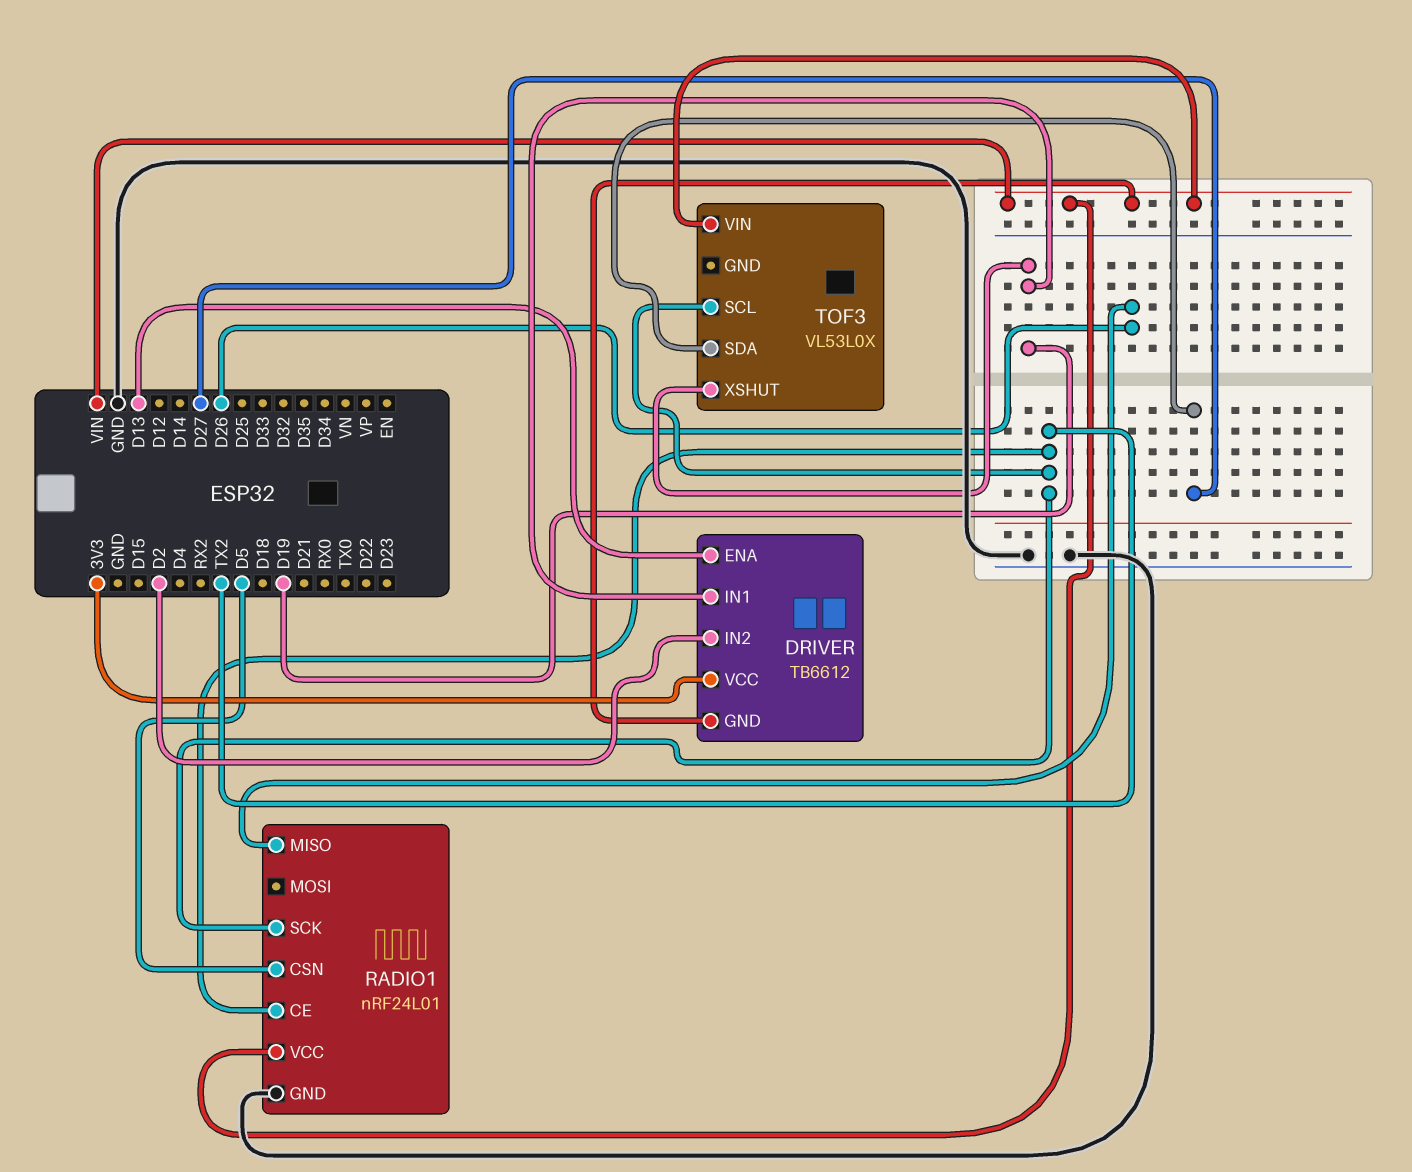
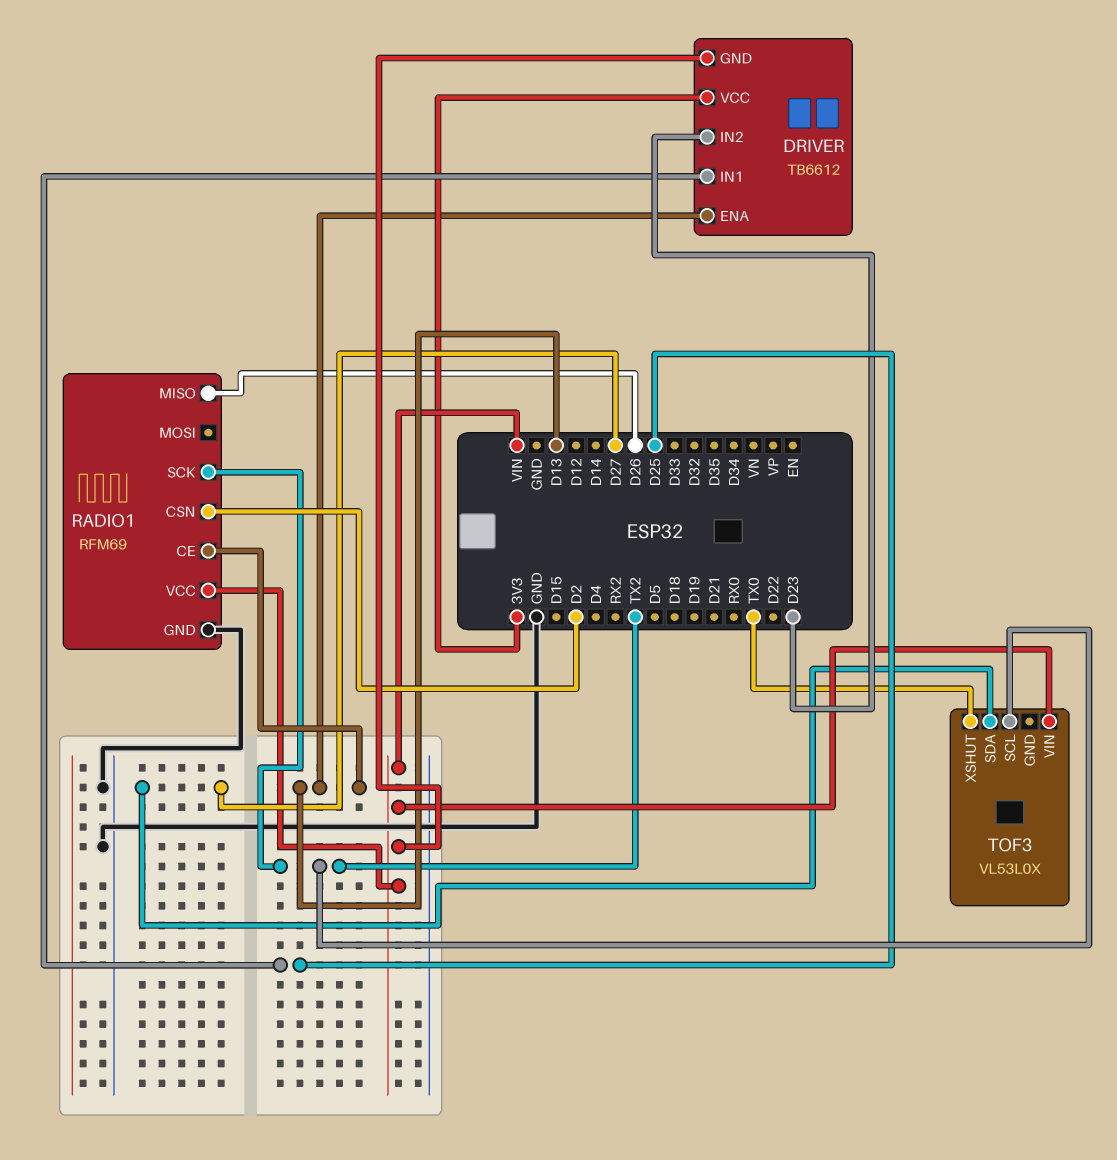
DRIVER pin IN1: D19 -> D25
DRIVER pin IN2: D2 -> D23
RADIO1: nRF24L01 -> RFM69
RADIO1 pin CE: TX2 -> D13
RADIO1 pin CSN: D5 -> D2
TOF3 pin XSHUT: D19 -> TX0

